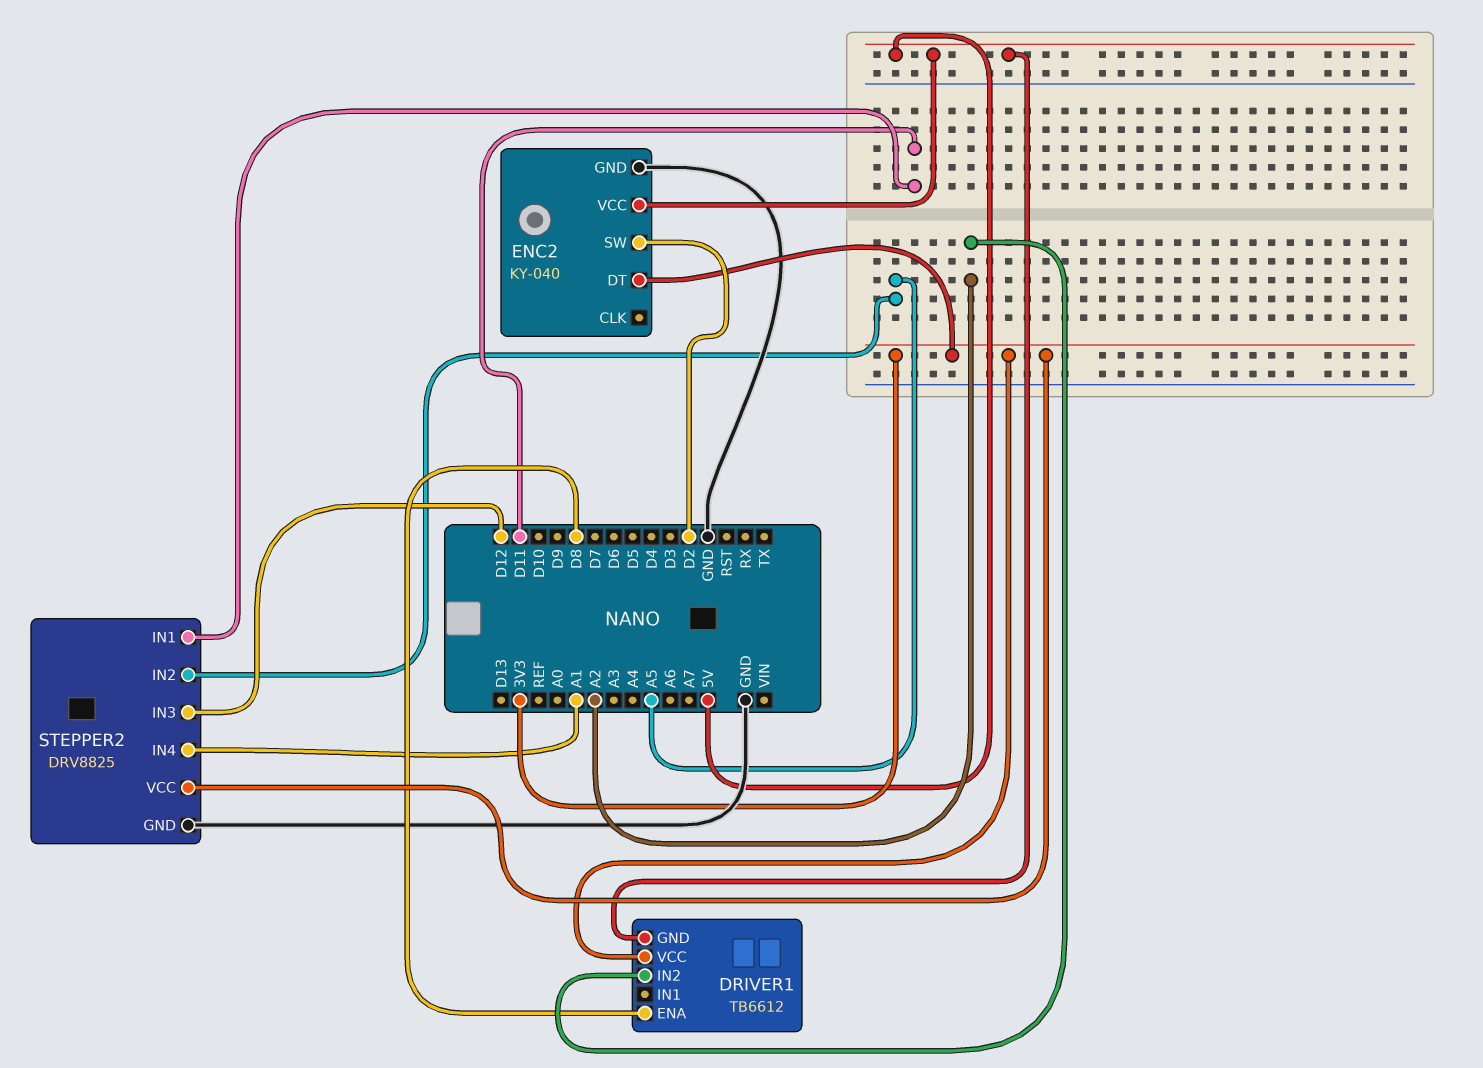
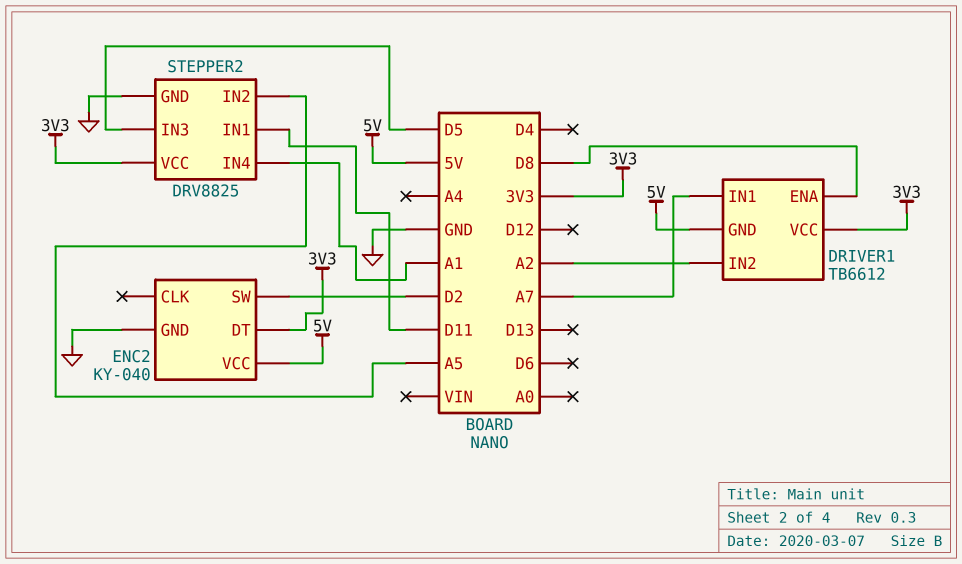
DRIVER1 pin IN1: none -> A7
STEPPER2 pin IN3: D12 -> D5

